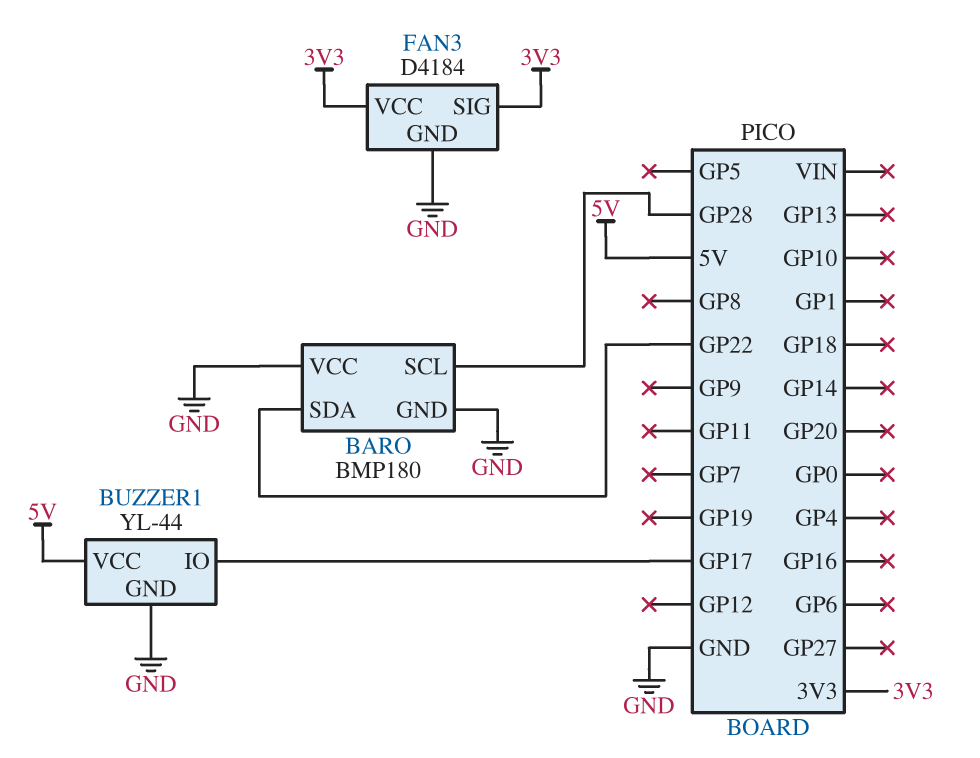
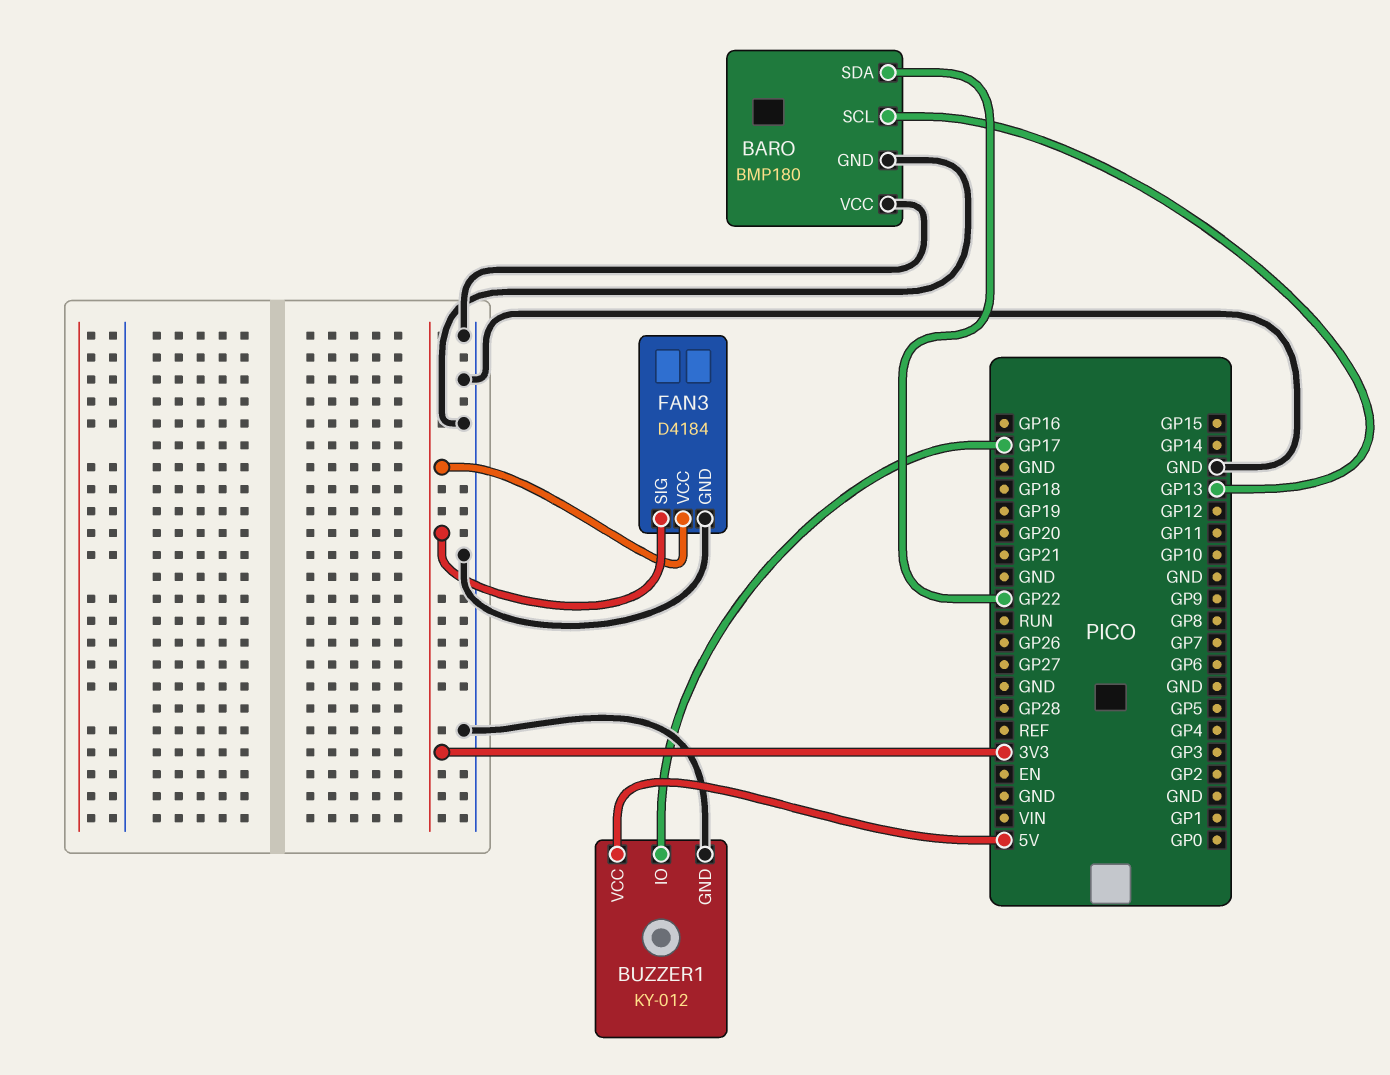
BARO pin SCL: GP28 -> GP13
BUZZER1: YL-44 -> KY-012

